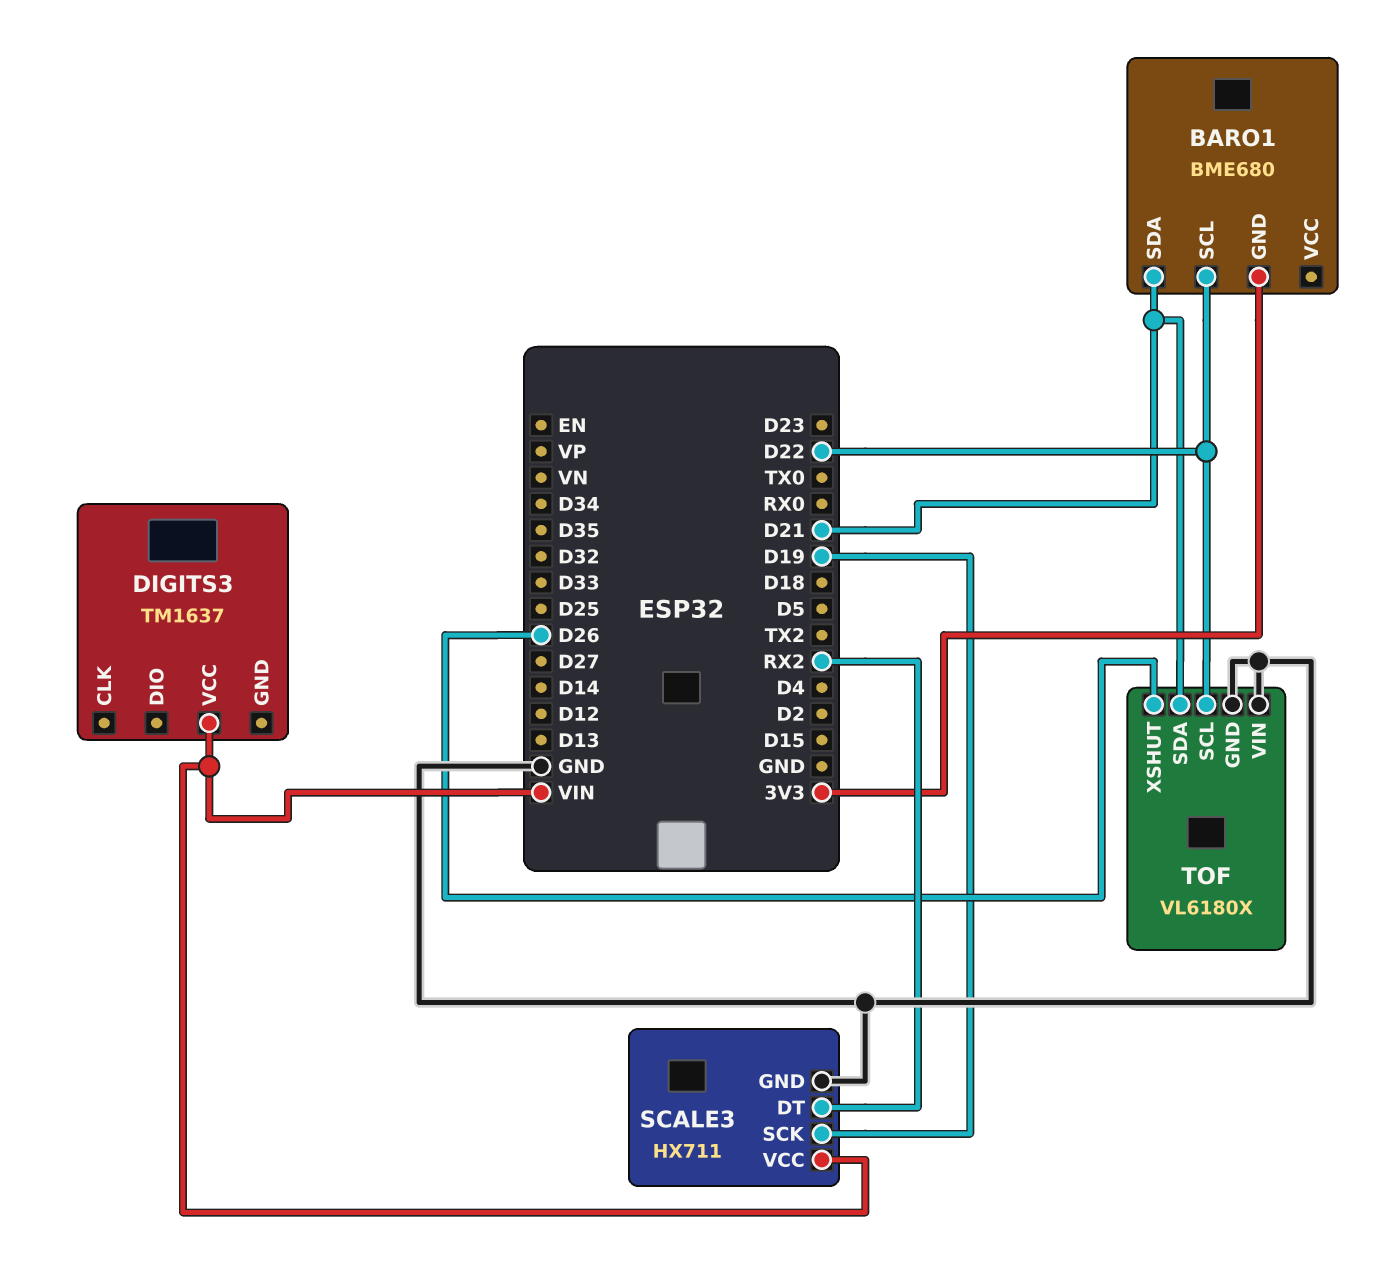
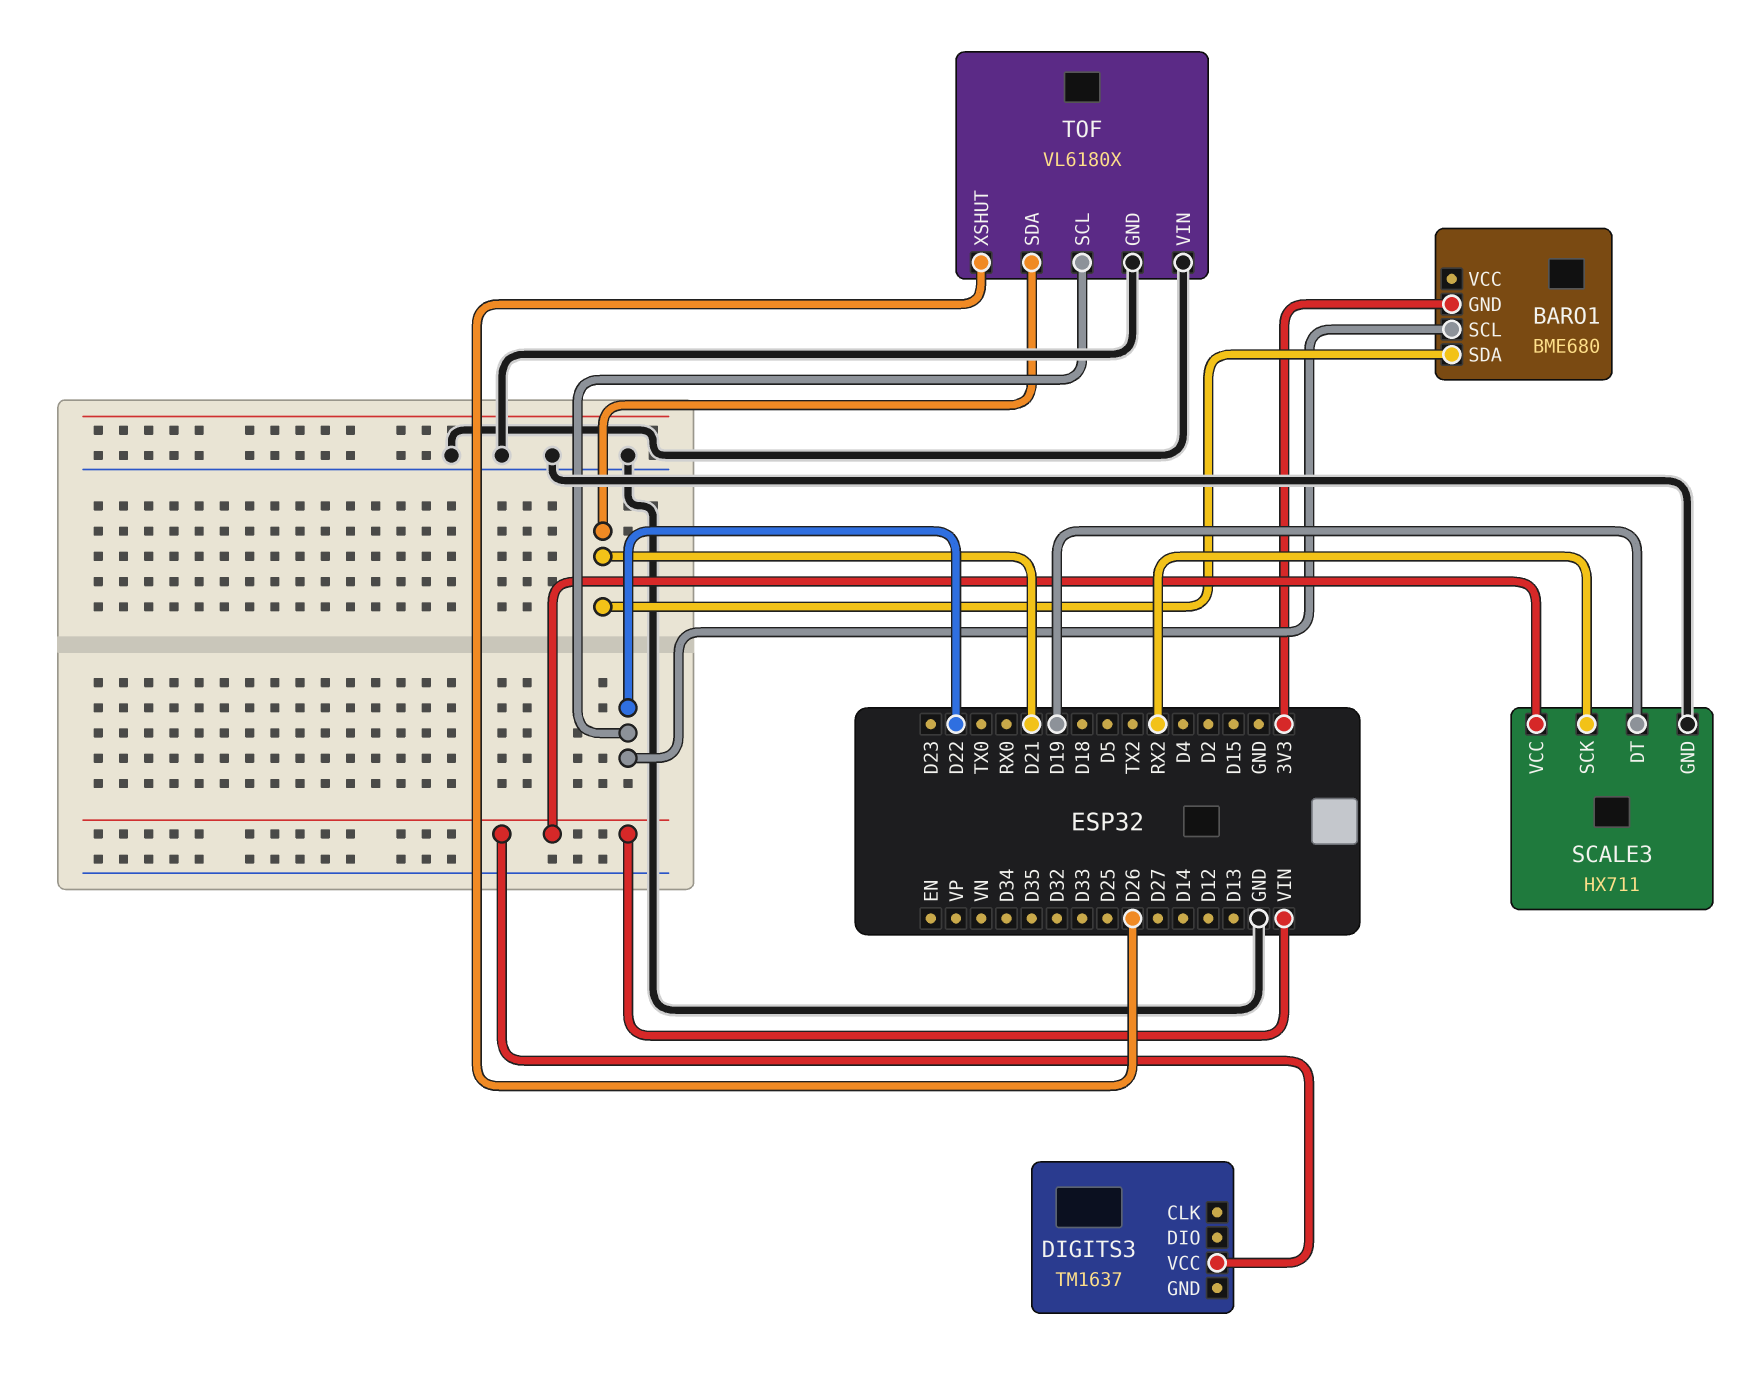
SCALE3 pin DT: RX2 -> D19
SCALE3 pin SCK: D19 -> RX2

